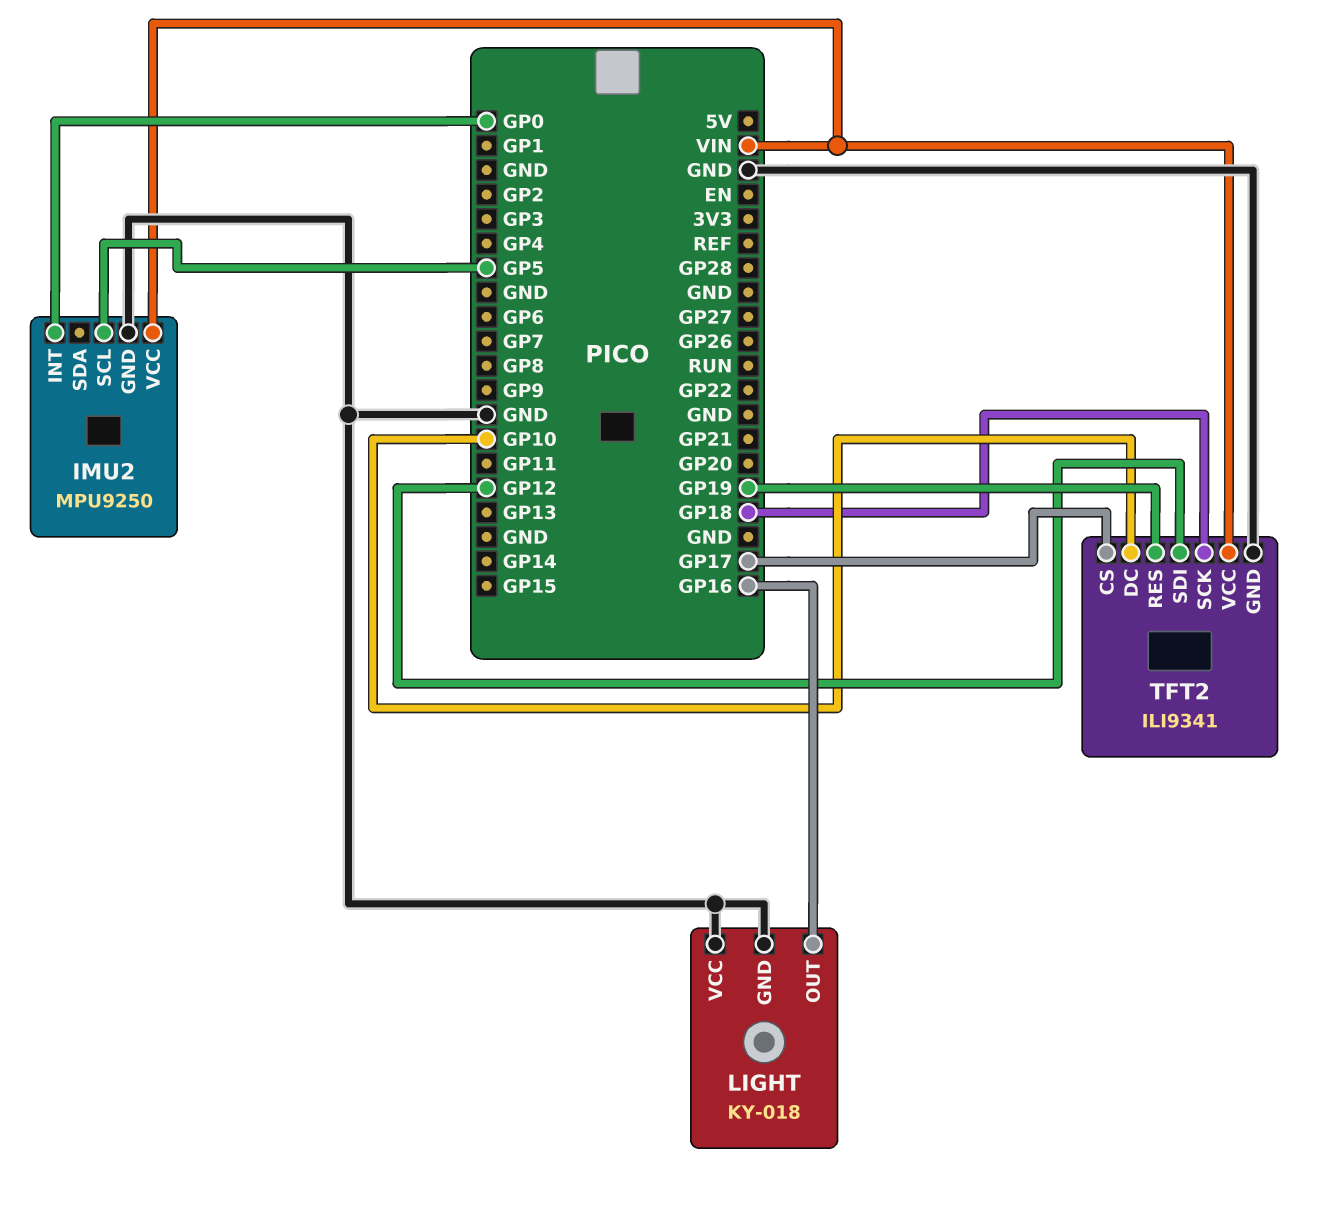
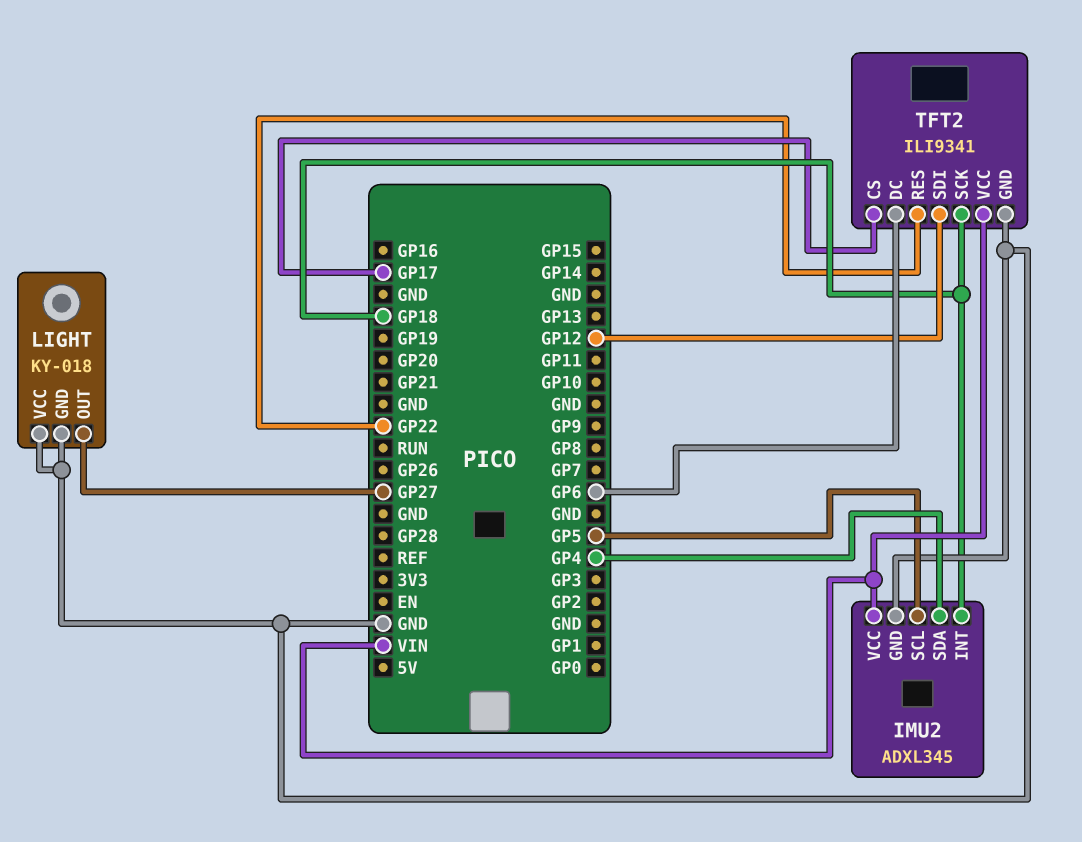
IMU2: MPU9250 -> ADXL345
IMU2 pin INT: GP0 -> GP18
IMU2 pin SDA: none -> GP4
LIGHT pin OUT: GP16 -> GP27
TFT2 pin DC: GP10 -> GP6
TFT2 pin RES: GP19 -> GP22

